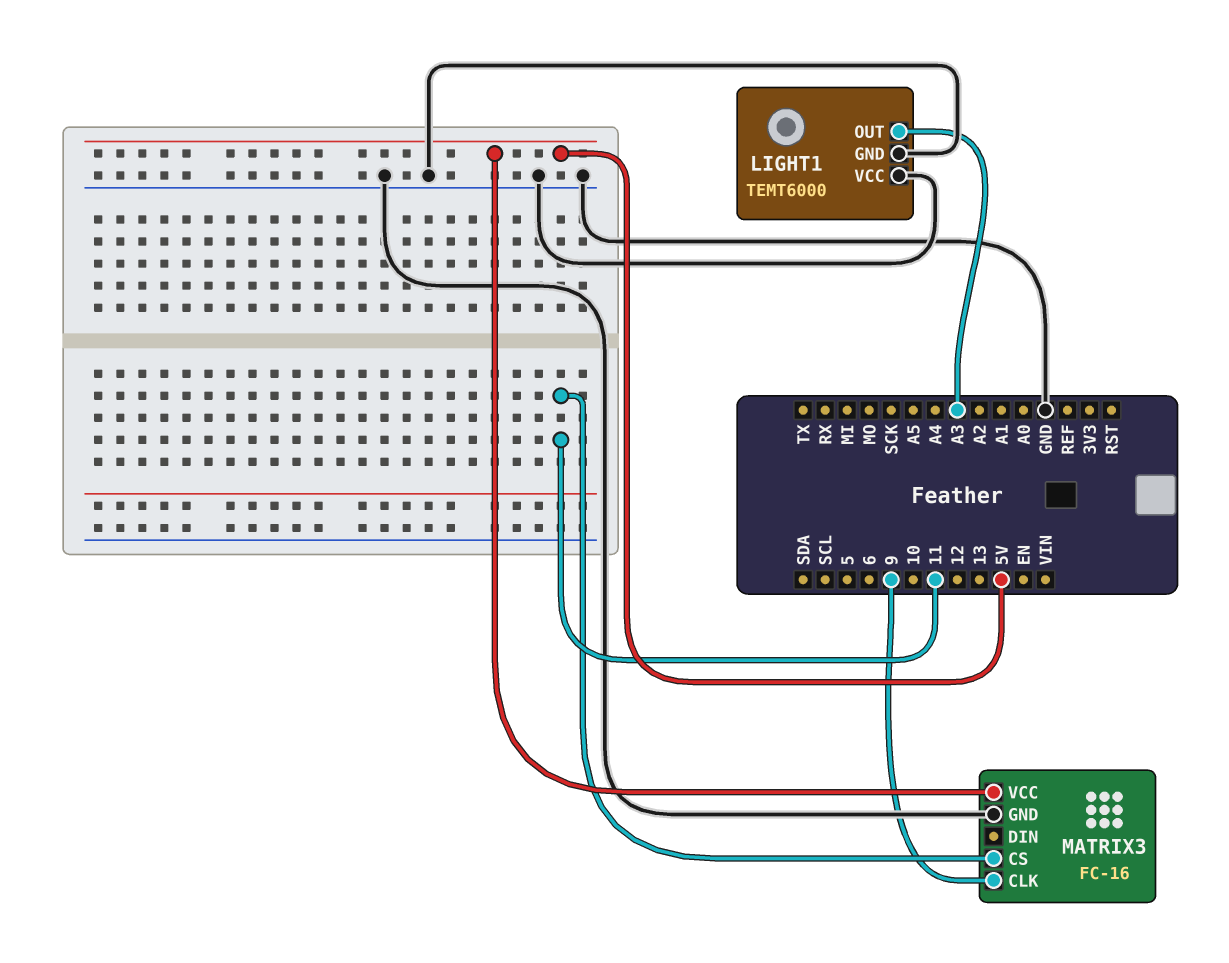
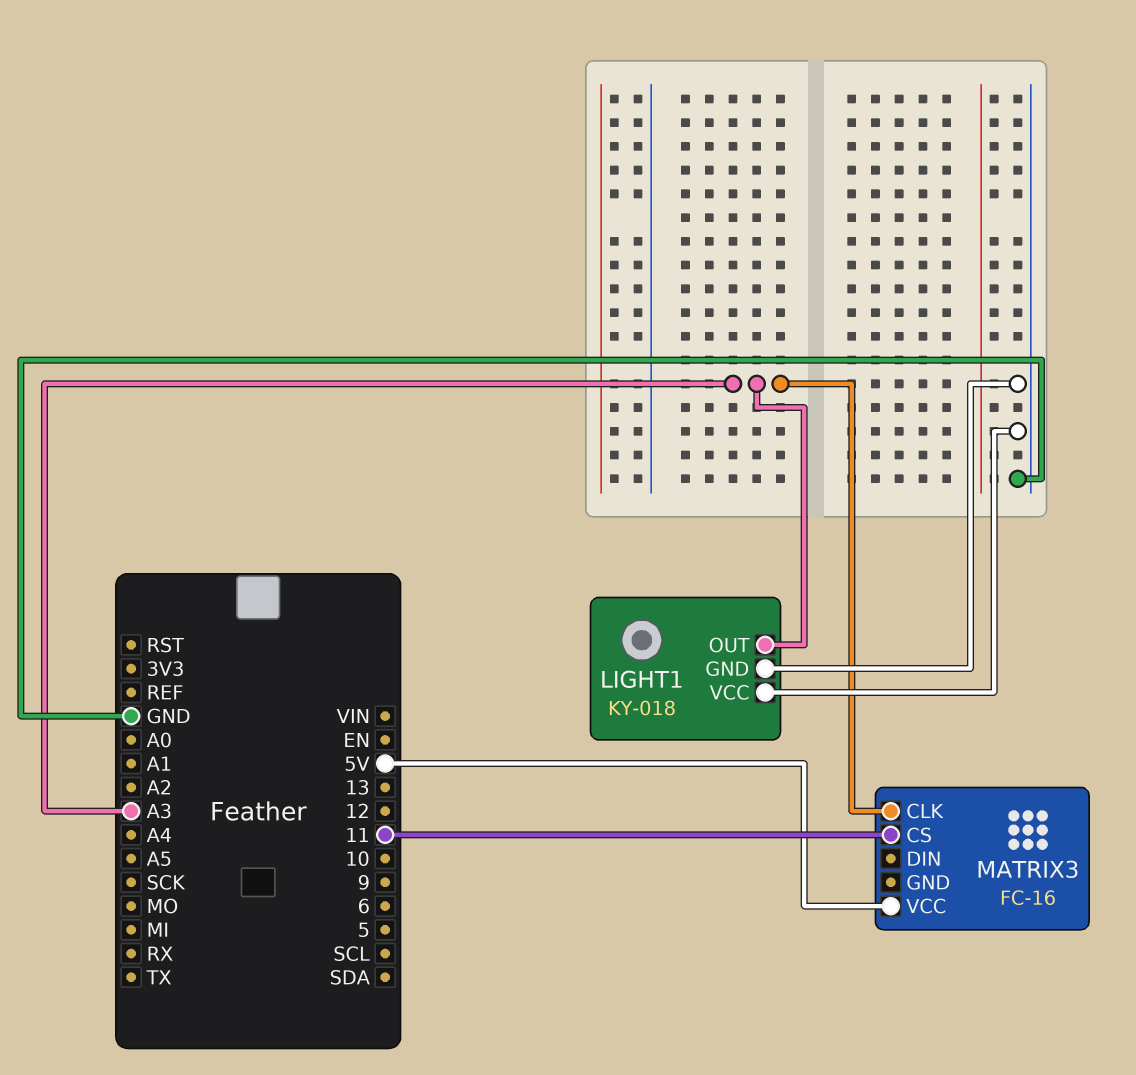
LIGHT1: TEMT6000 -> KY-018
MATRIX3 pin CLK: 9 -> A3
MATRIX3 pin GND: GND -> none

